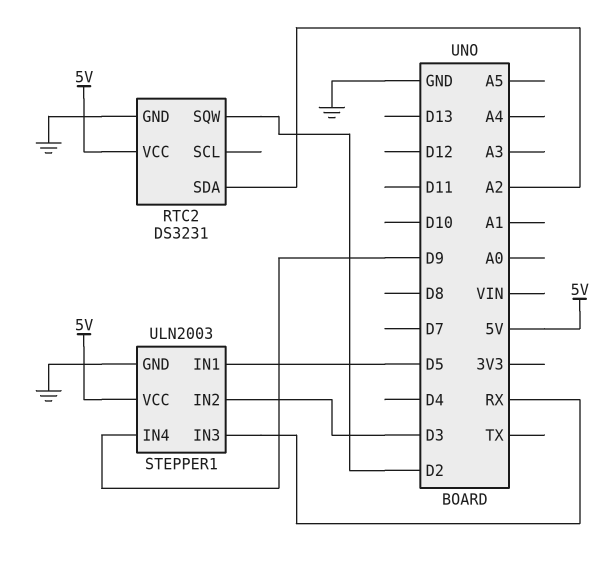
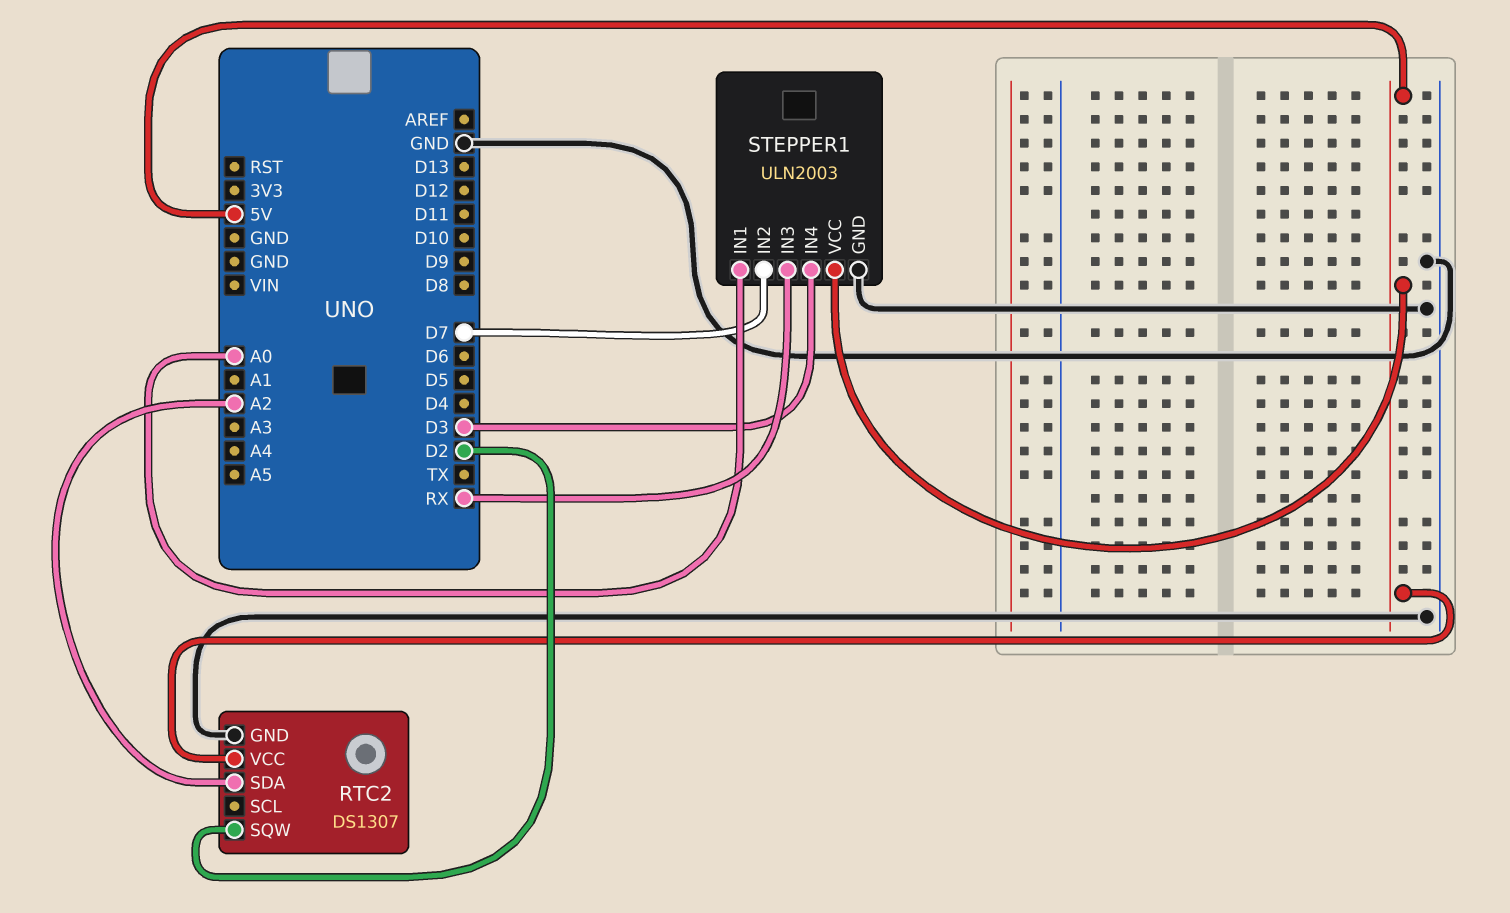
RTC2: DS3231 -> DS1307
STEPPER1 pin IN1: D5 -> A0
STEPPER1 pin IN2: D3 -> D7
STEPPER1 pin IN4: D9 -> D3

